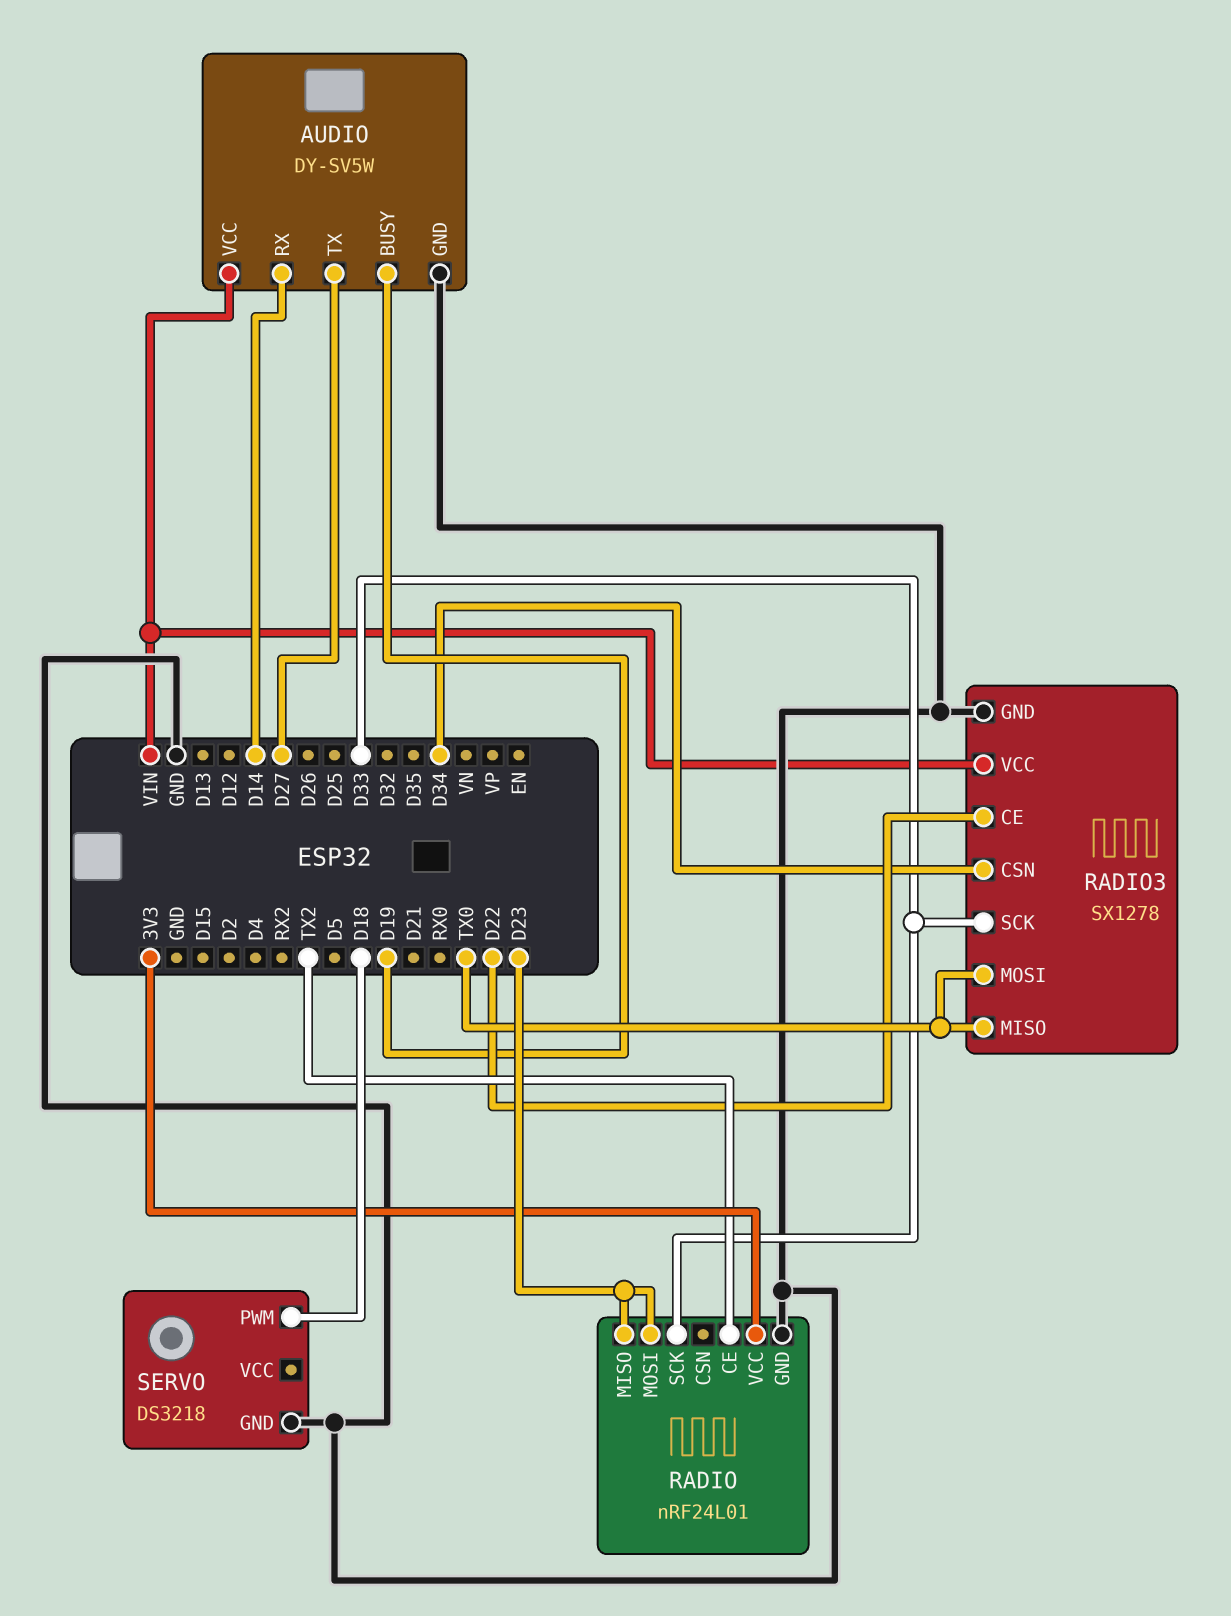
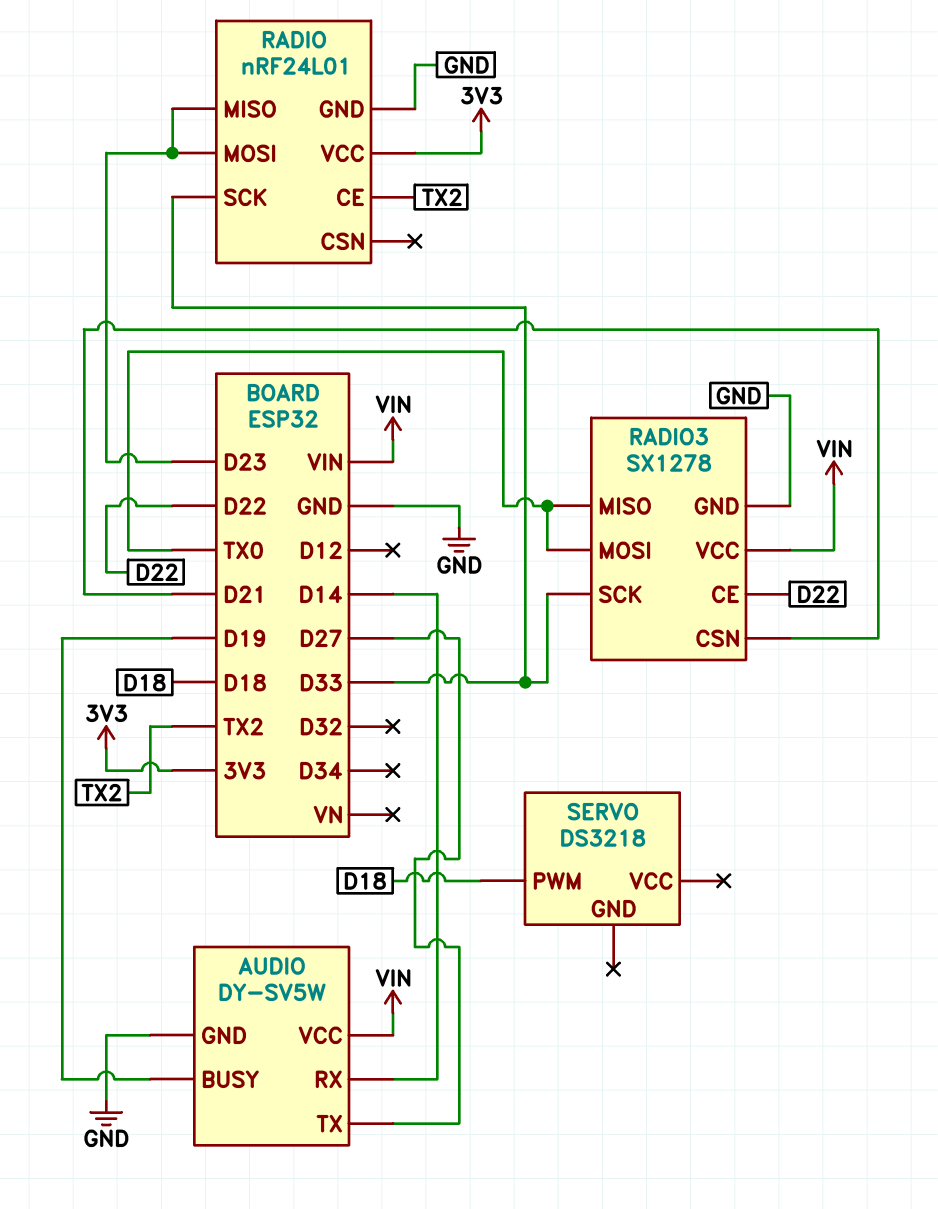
RADIO3 pin CSN: D34 -> D21
SERVO pin GND: GND -> none

